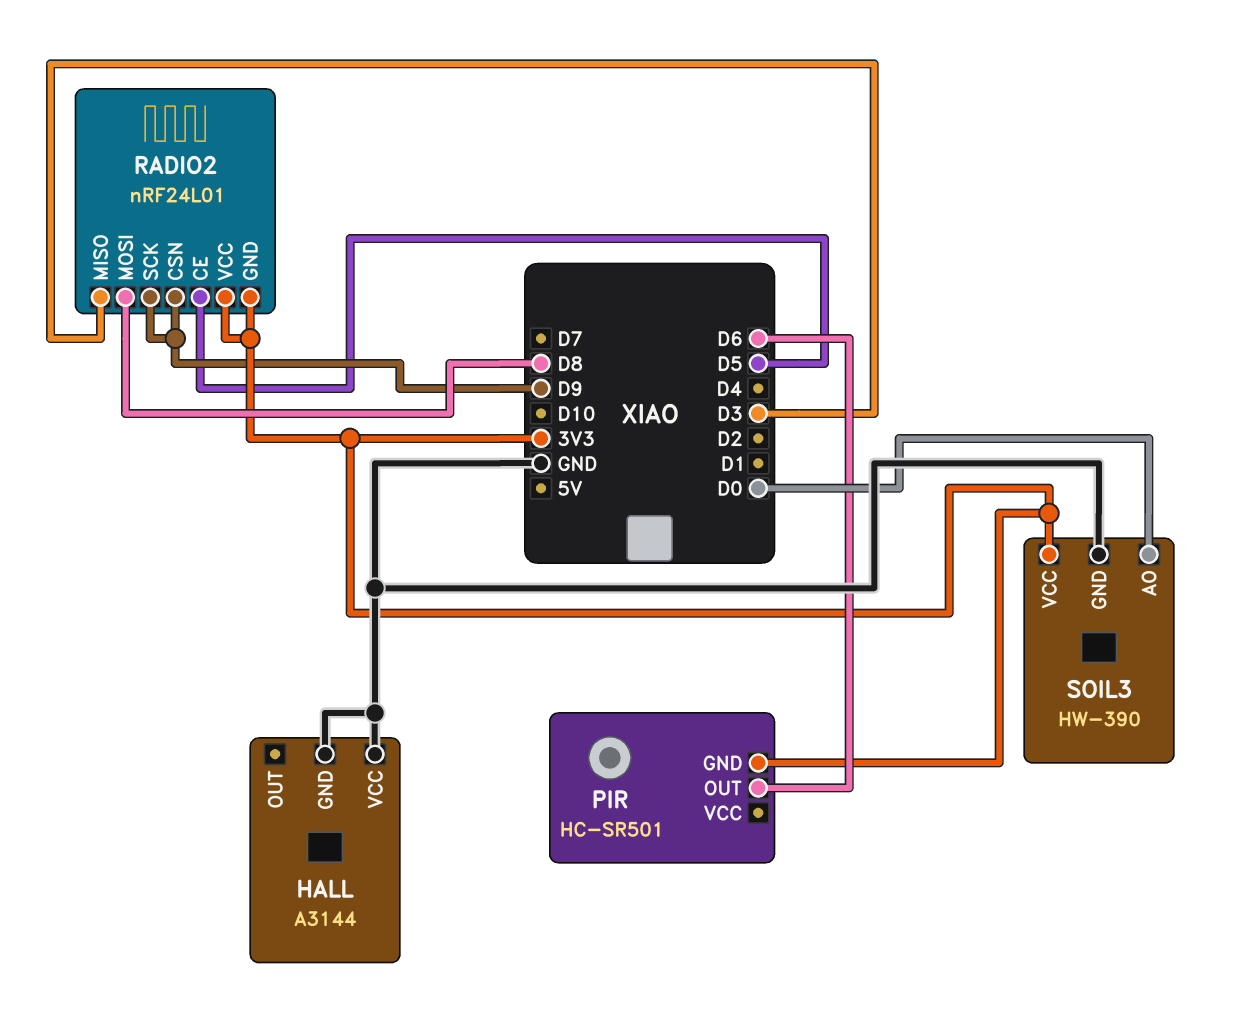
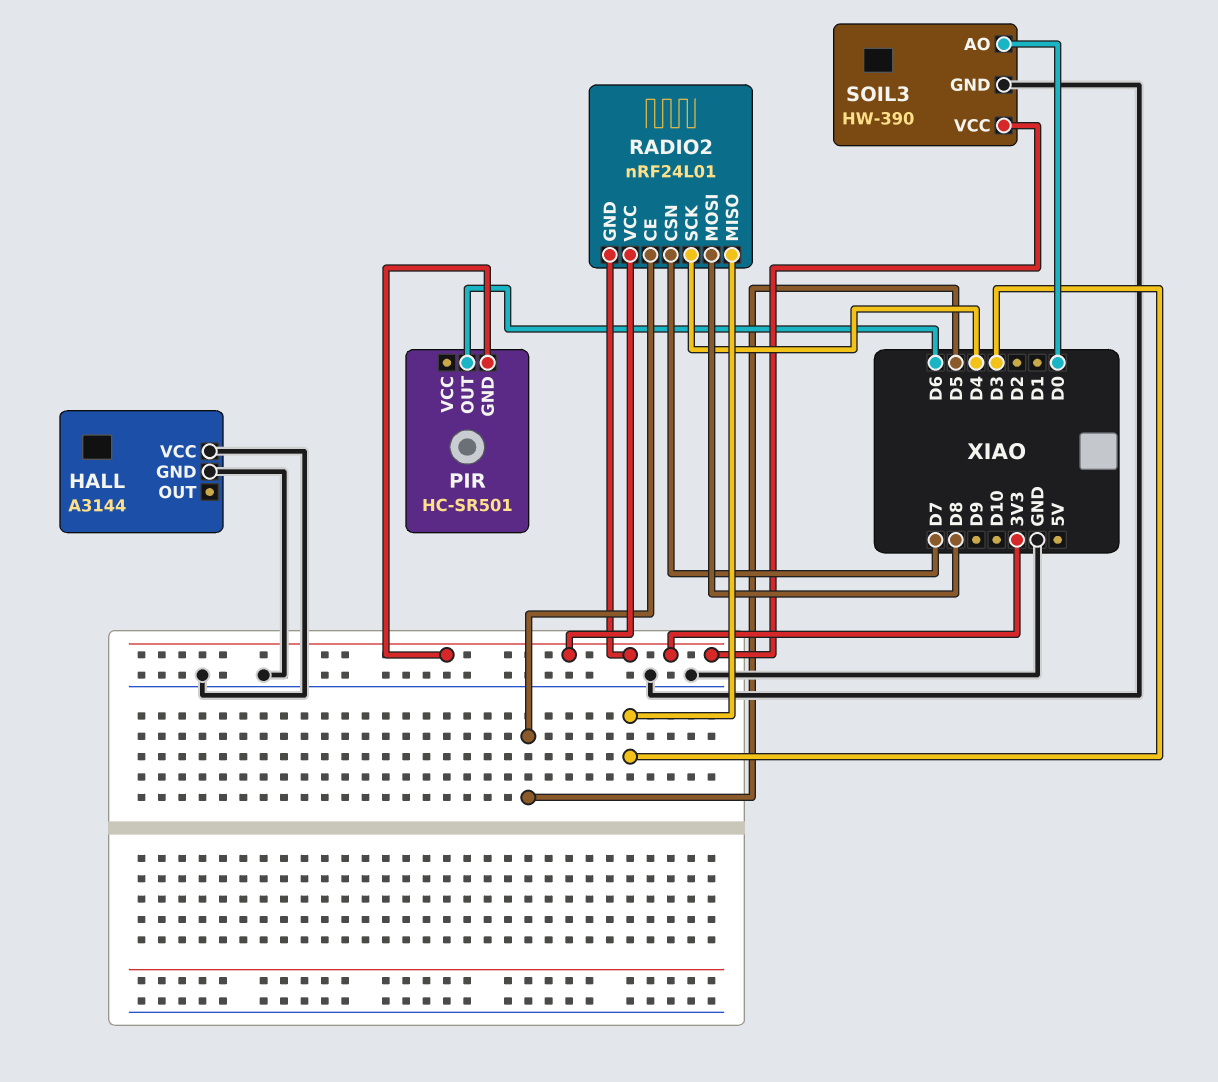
RADIO2 pin CSN: D9 -> D7
RADIO2 pin SCK: D9 -> D4

